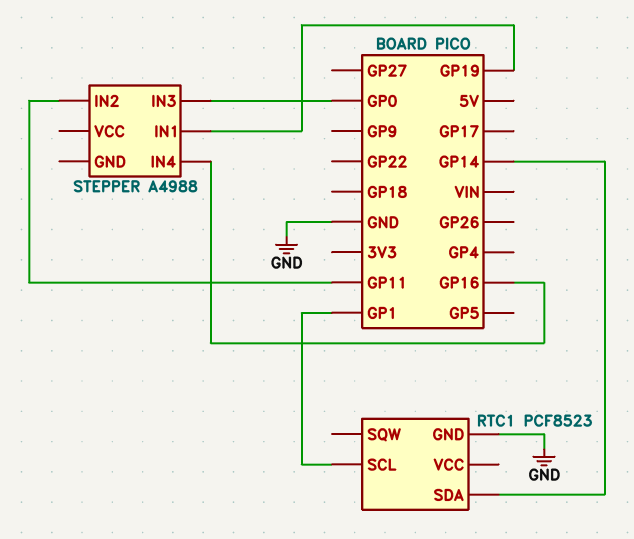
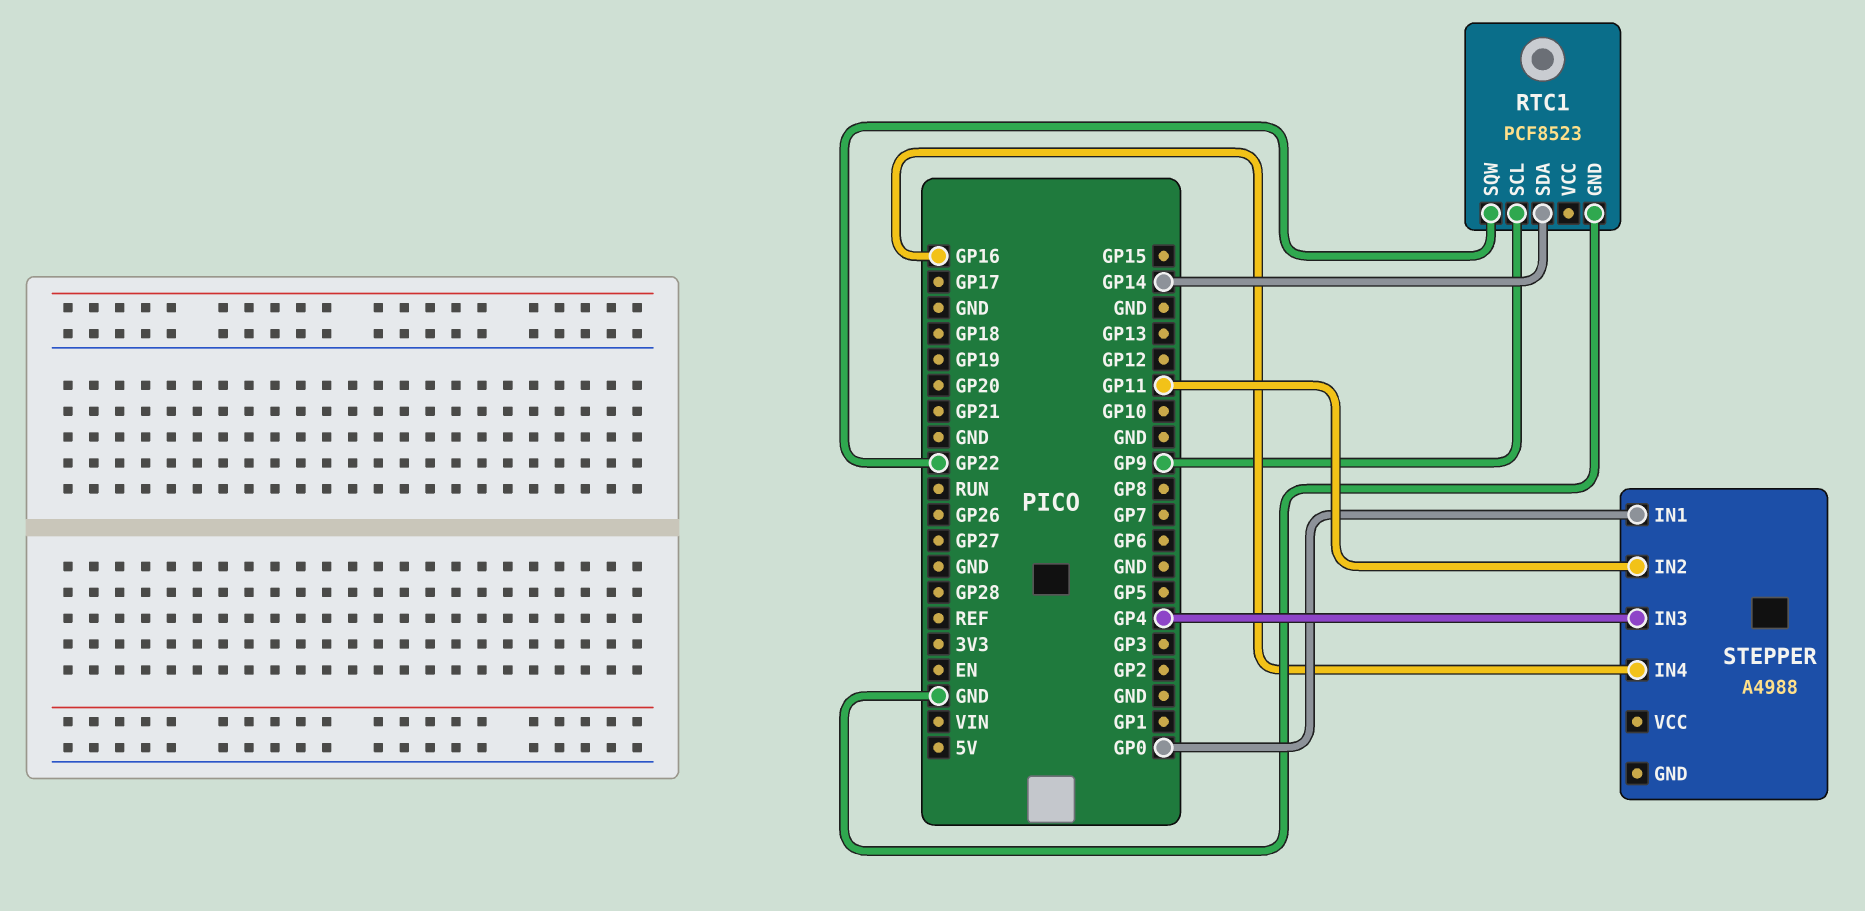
RTC1 pin SCL: GP1 -> GP9
RTC1 pin SQW: none -> GP22
STEPPER pin IN1: GP19 -> GP0
STEPPER pin IN3: GP0 -> GP4

